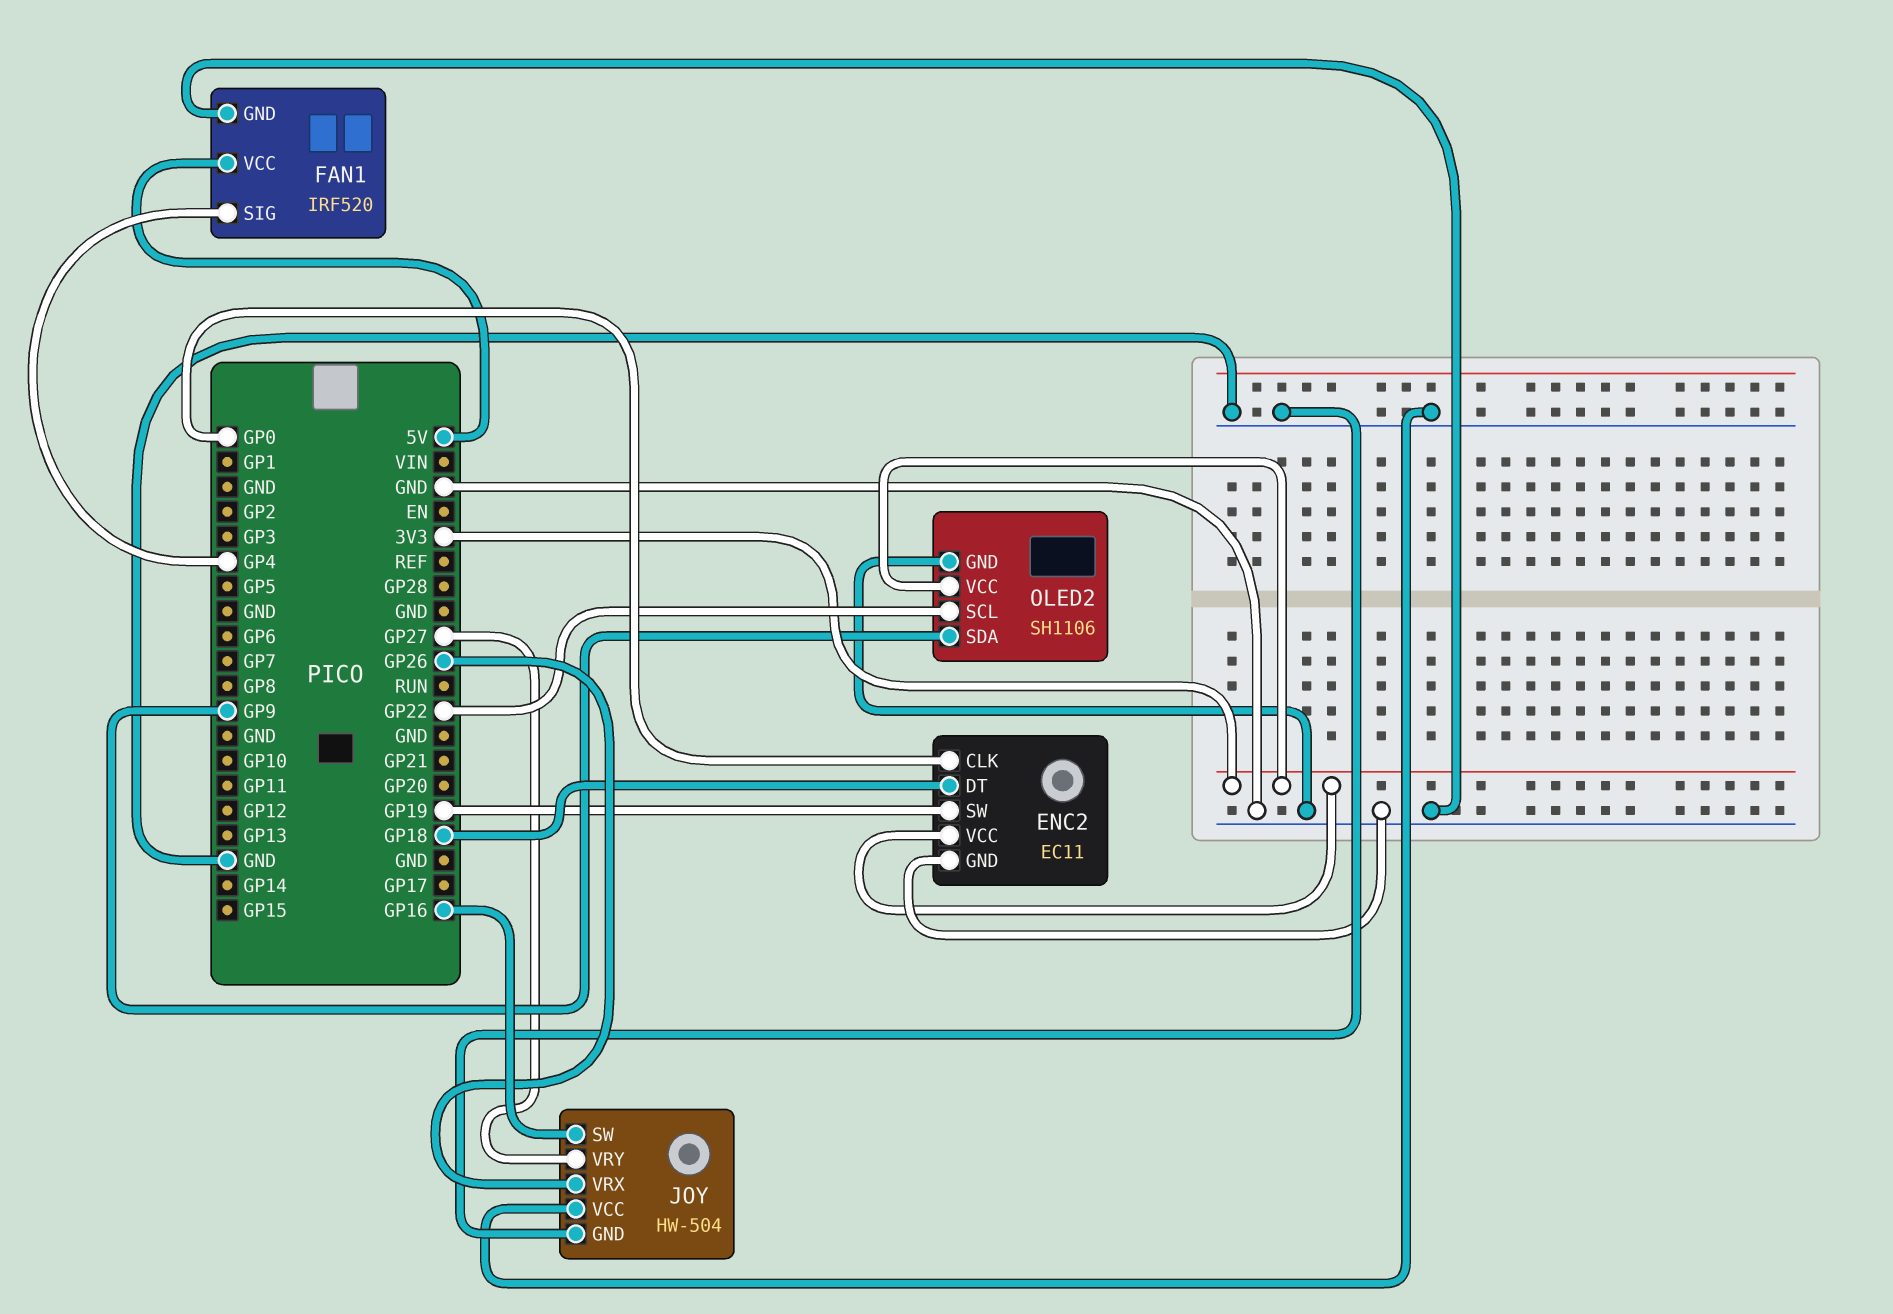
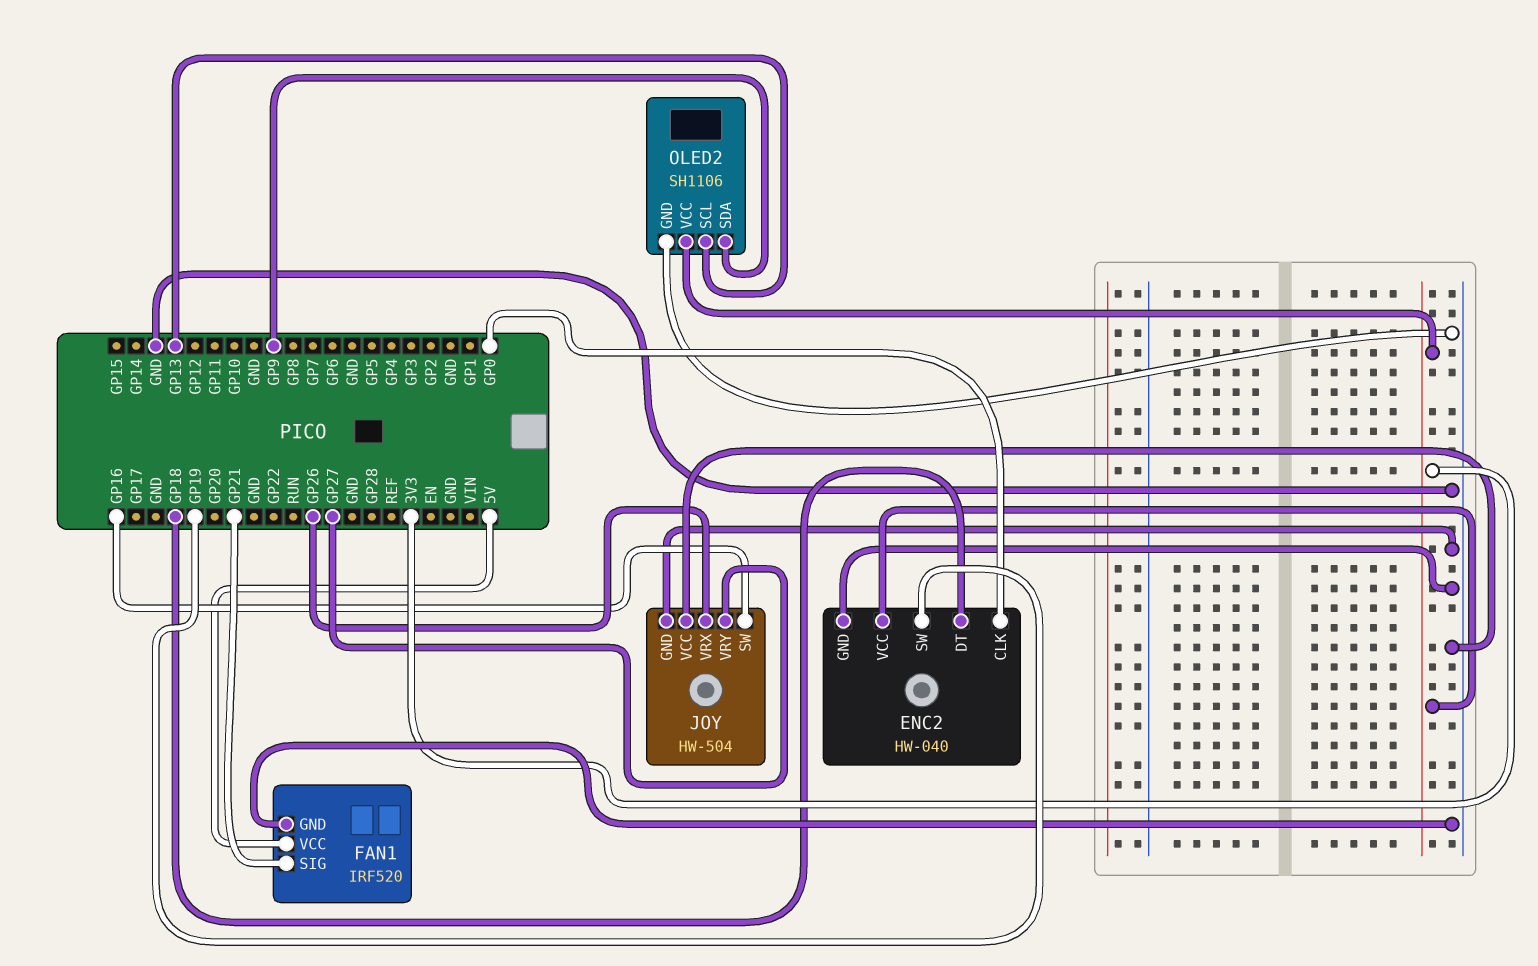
ENC2: EC11 -> HW-040
FAN1 pin SIG: GP4 -> GP21
OLED2 pin SCL: GP22 -> GP13

